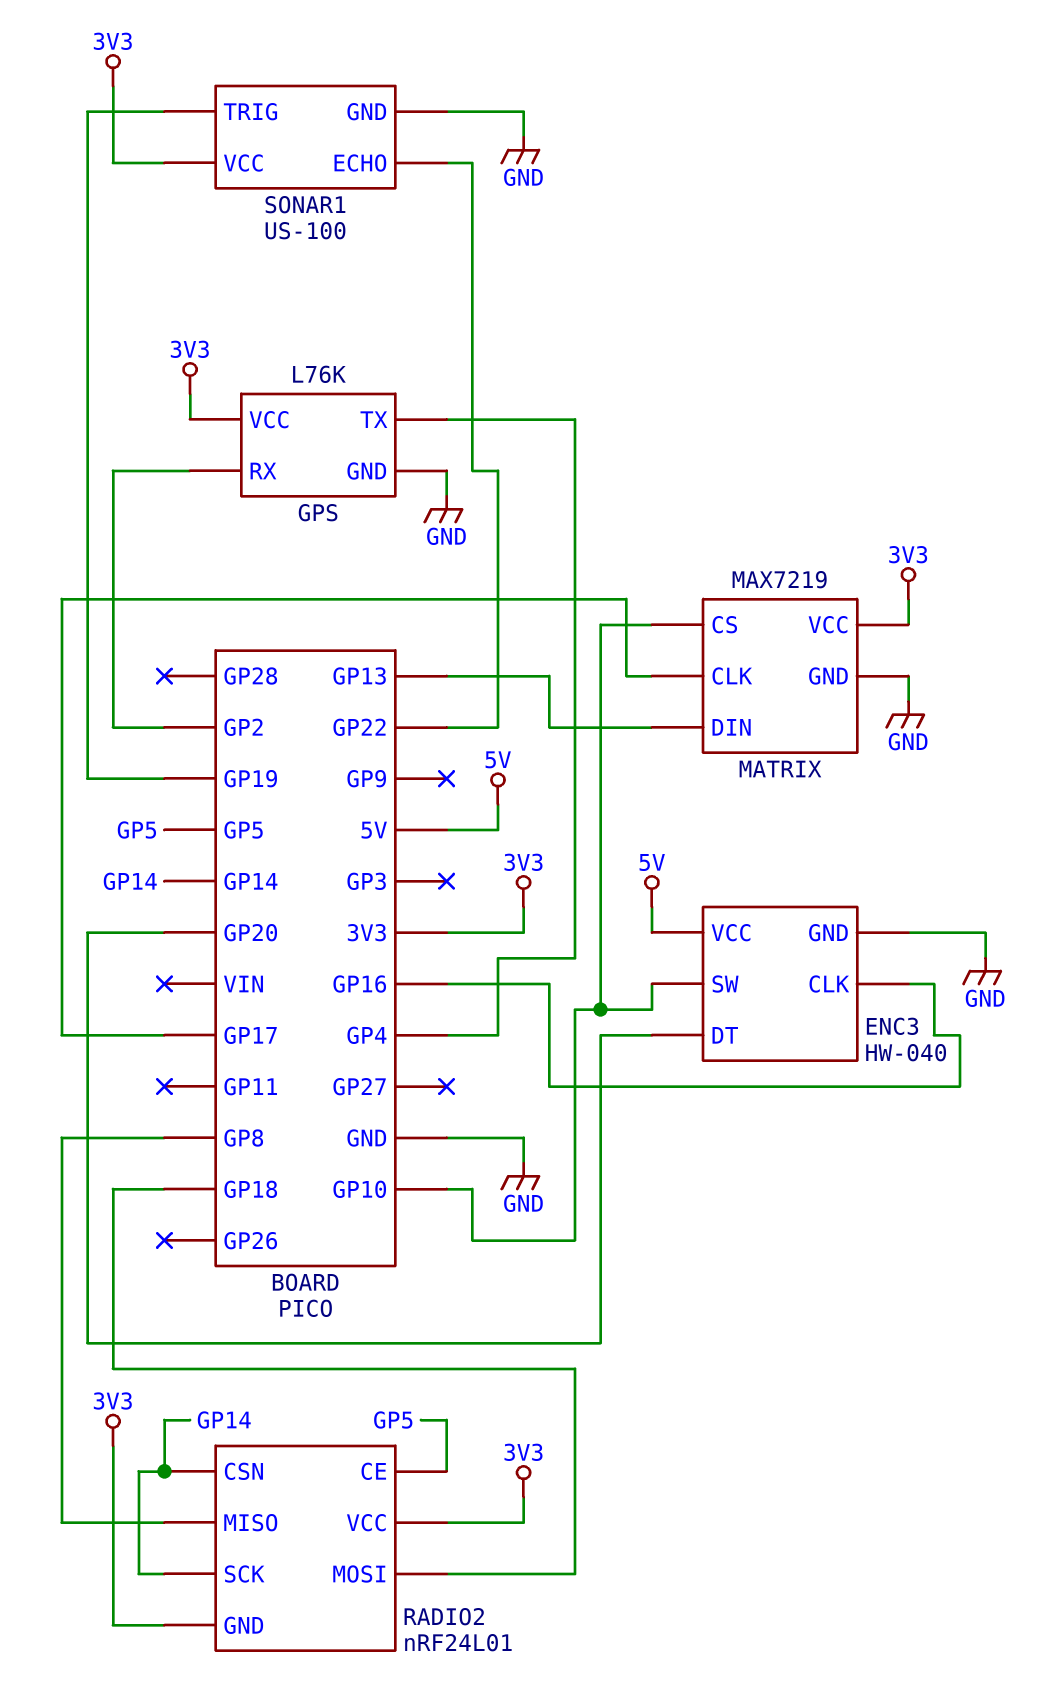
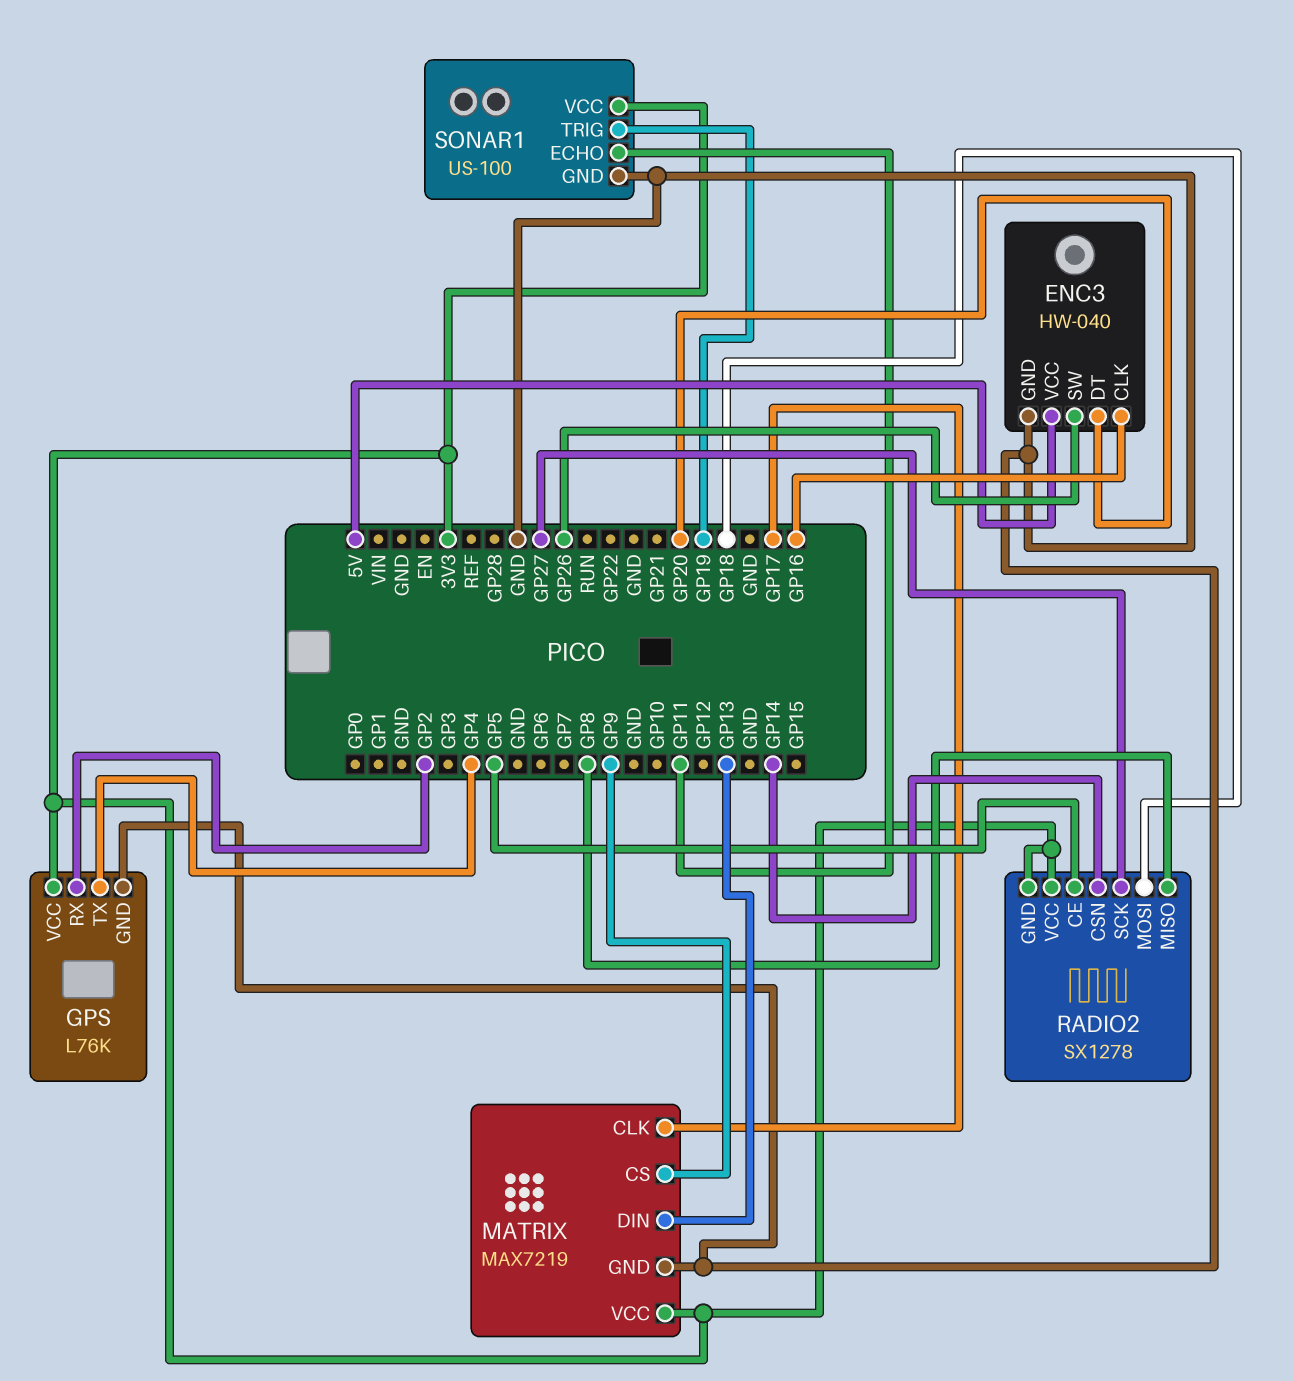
ENC3 pin SW: GP10 -> GP26
MATRIX pin CS: GP10 -> GP9
RADIO2: nRF24L01 -> SX1278
RADIO2 pin SCK: GP14 -> GP27
SONAR1 pin ECHO: GP22 -> GP11

